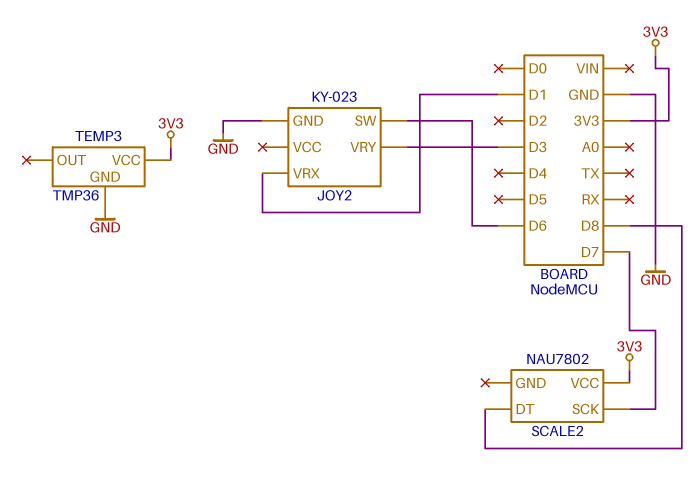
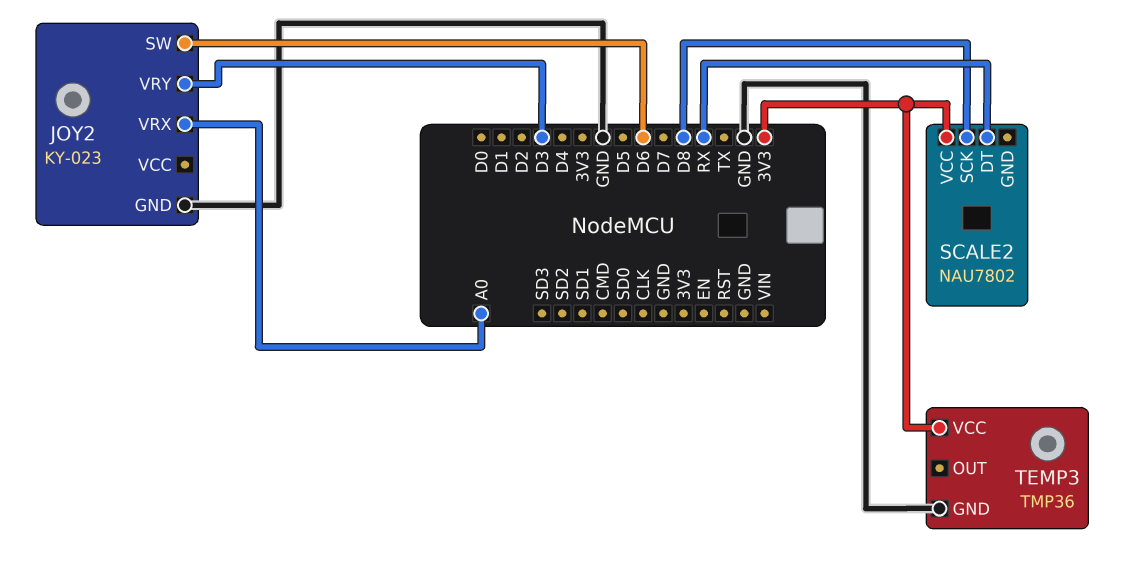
JOY2 pin VRX: D1 -> A0
SCALE2 pin DT: D8 -> RX
SCALE2 pin SCK: D7 -> D8

